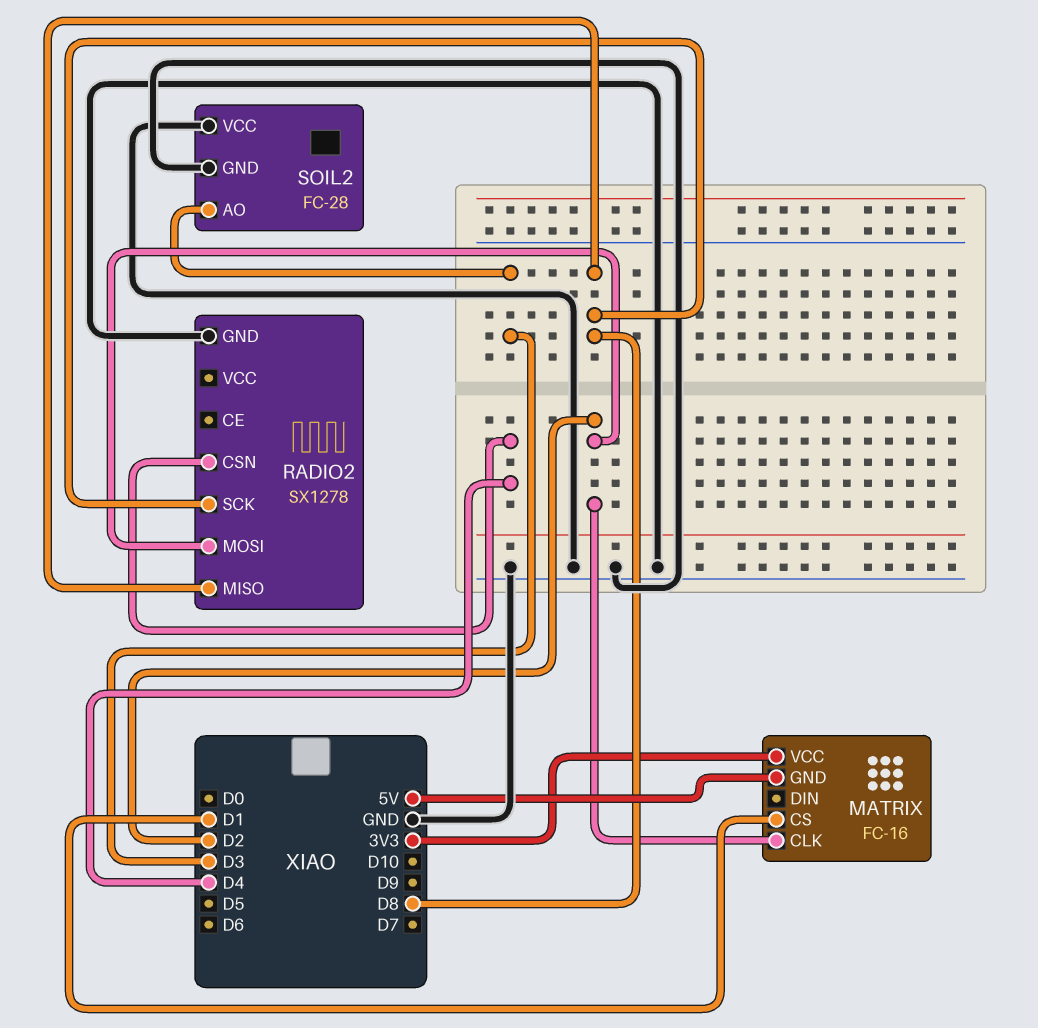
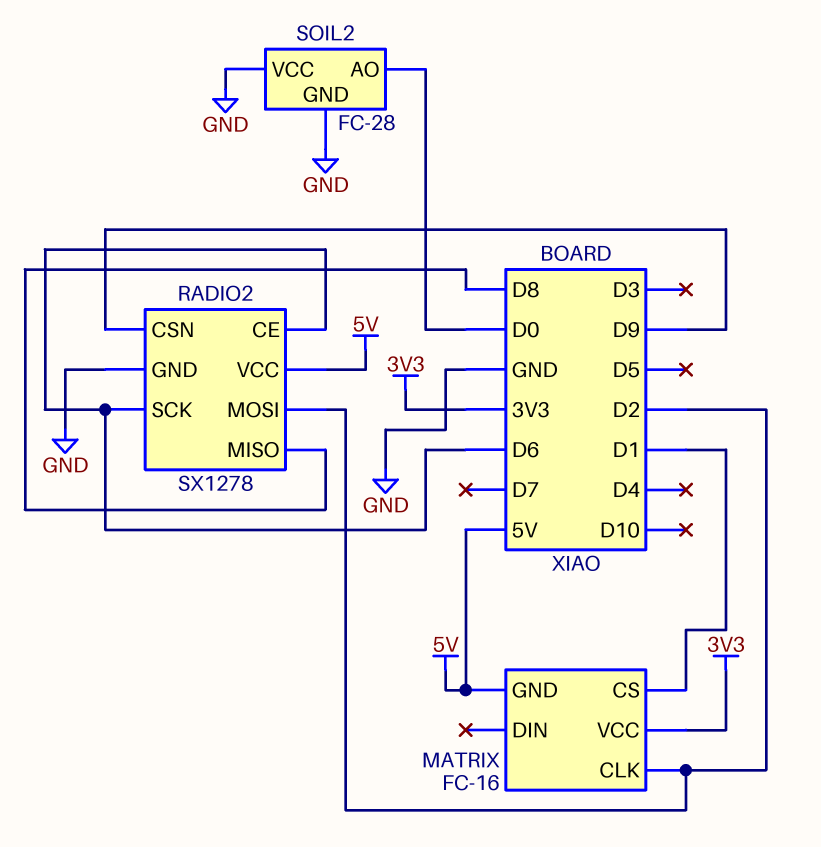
RADIO2 pin CE: none -> D6
RADIO2 pin CSN: D4 -> D9
RADIO2 pin SCK: D8 -> D6
RADIO2 pin VCC: none -> 5V
SOIL2 pin AO: D3 -> D0

